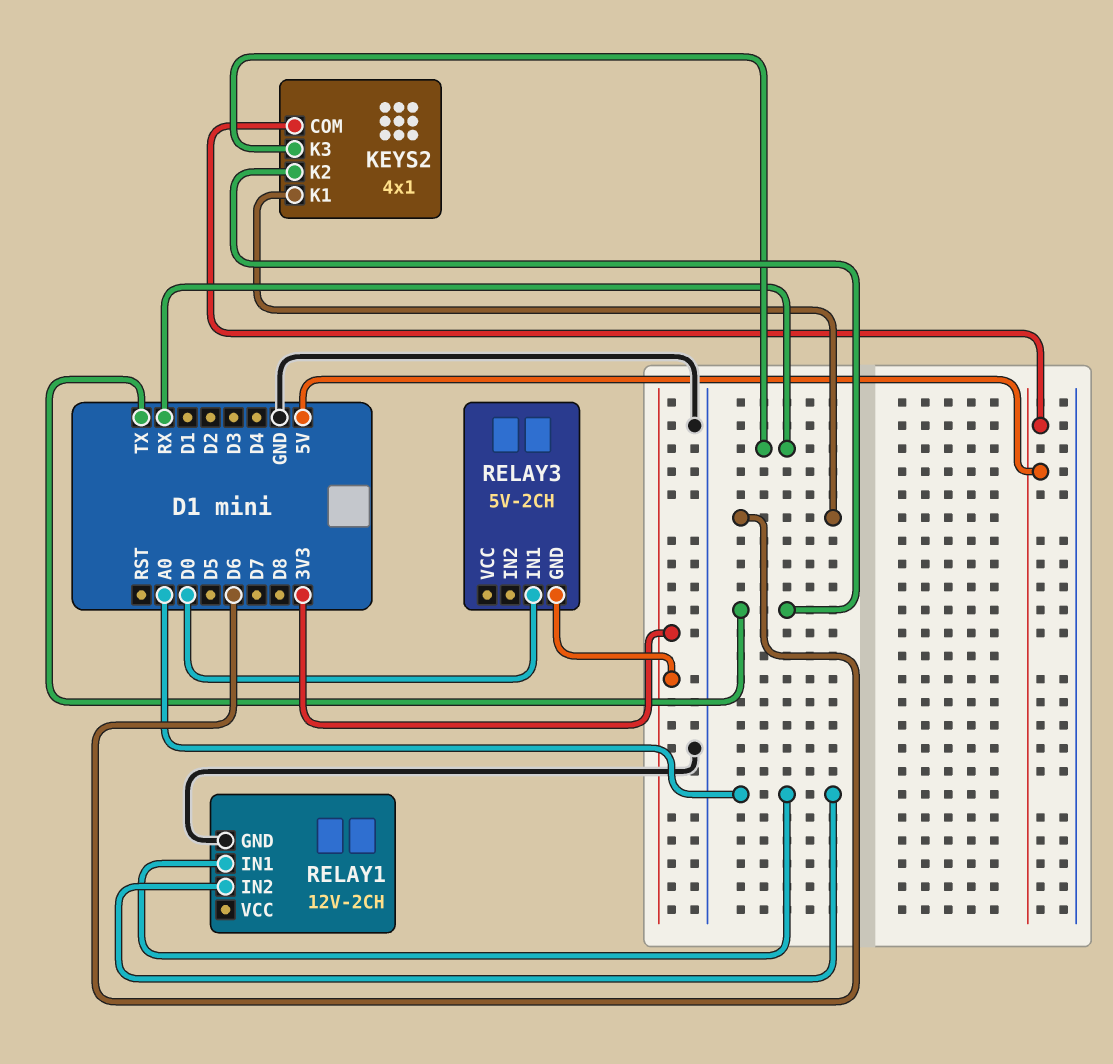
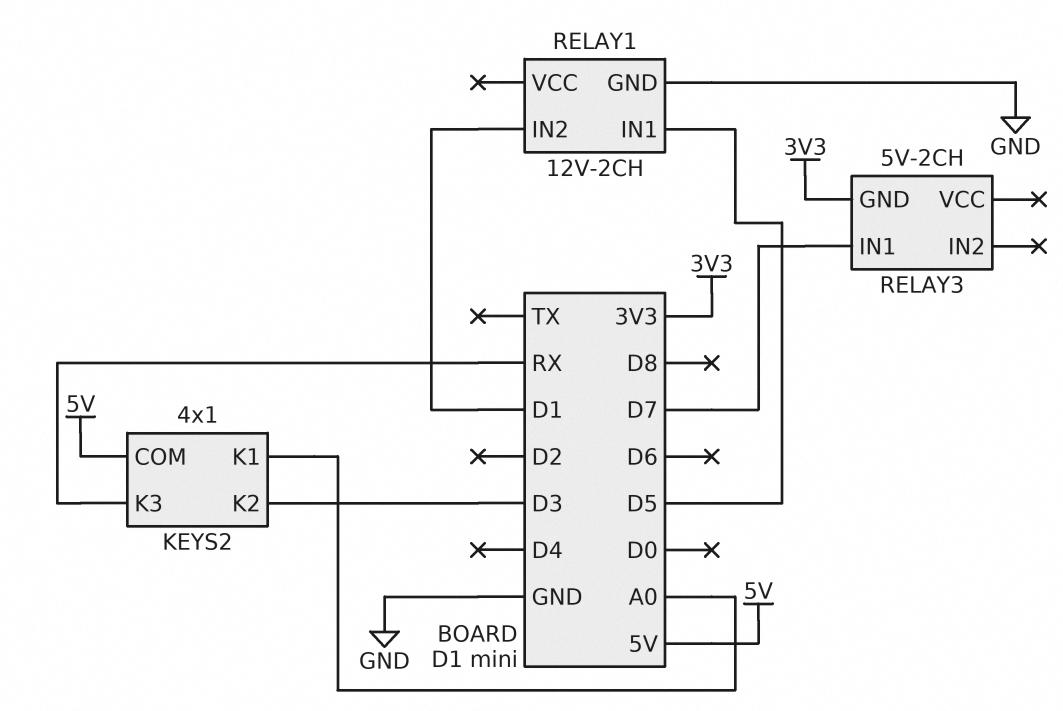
KEYS2 pin K1: D6 -> A0
KEYS2 pin K2: TX -> D3
RELAY1 pin IN1: A0 -> D5
RELAY1 pin IN2: A0 -> D1
RELAY3 pin IN1: D0 -> D7

